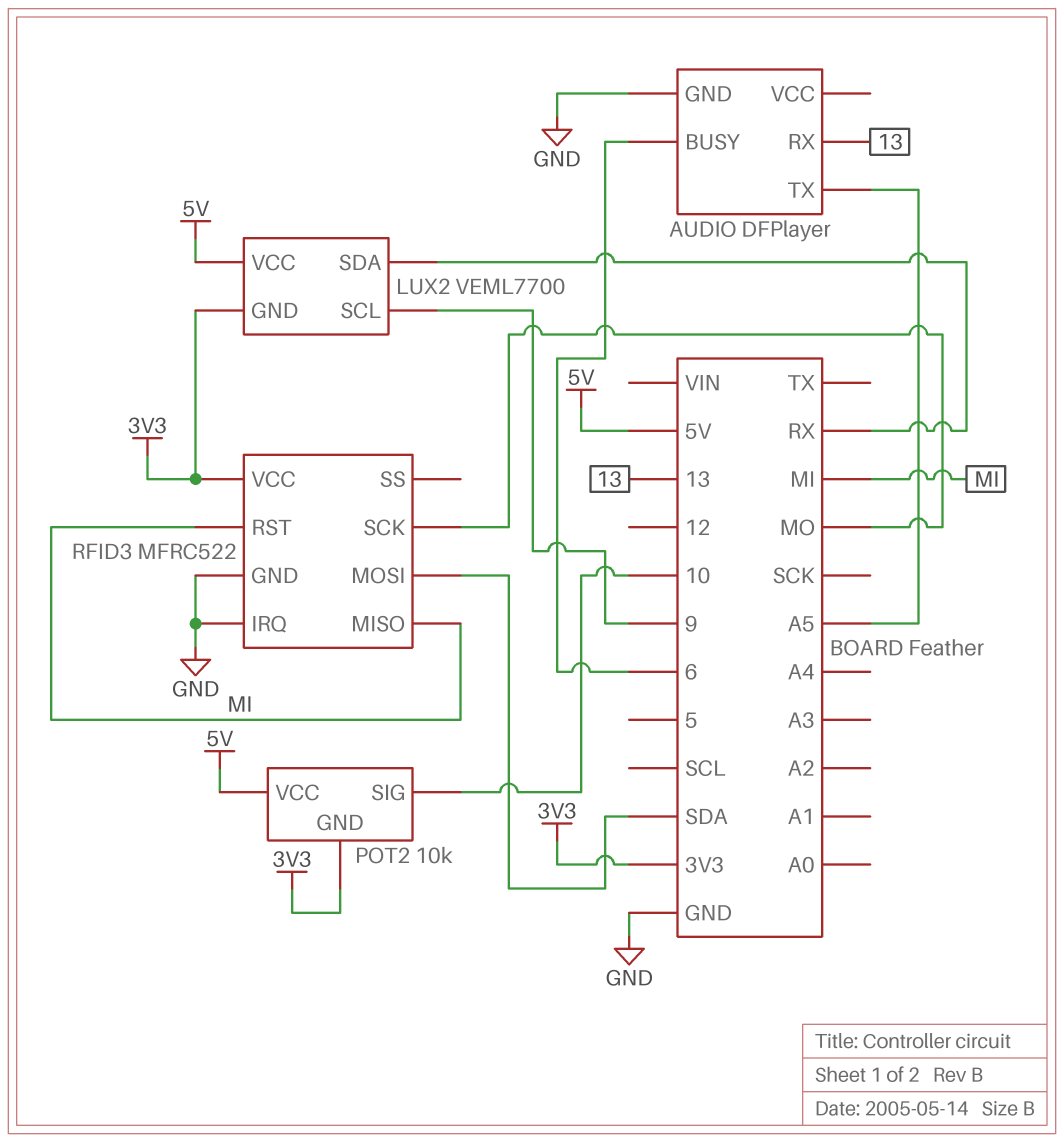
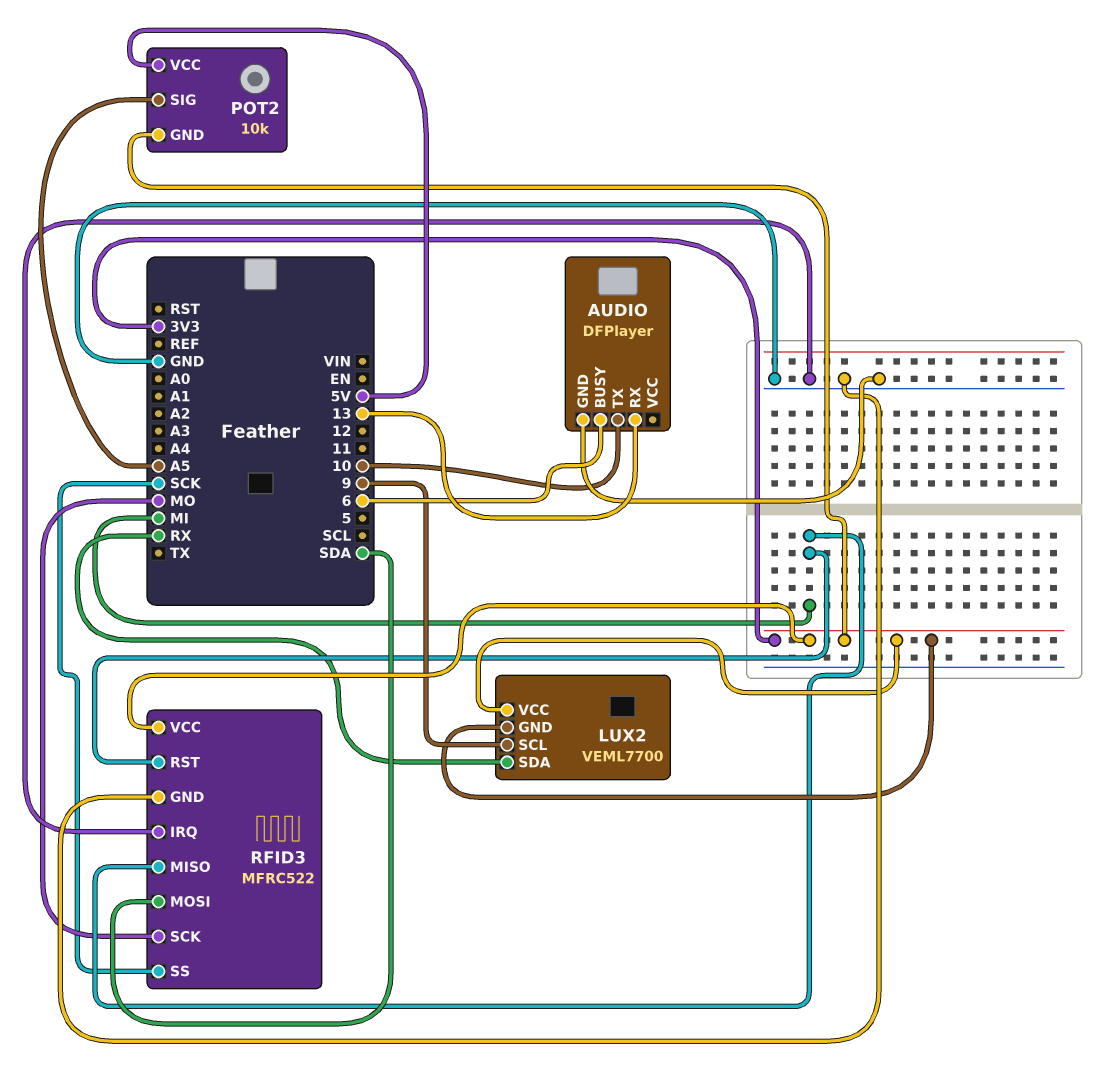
AUDIO pin TX: A5 -> 10
LUX2 pin VCC: 5V -> 3V3
POT2 pin SIG: 10 -> A5
RFID3 pin SS: none -> SCK

